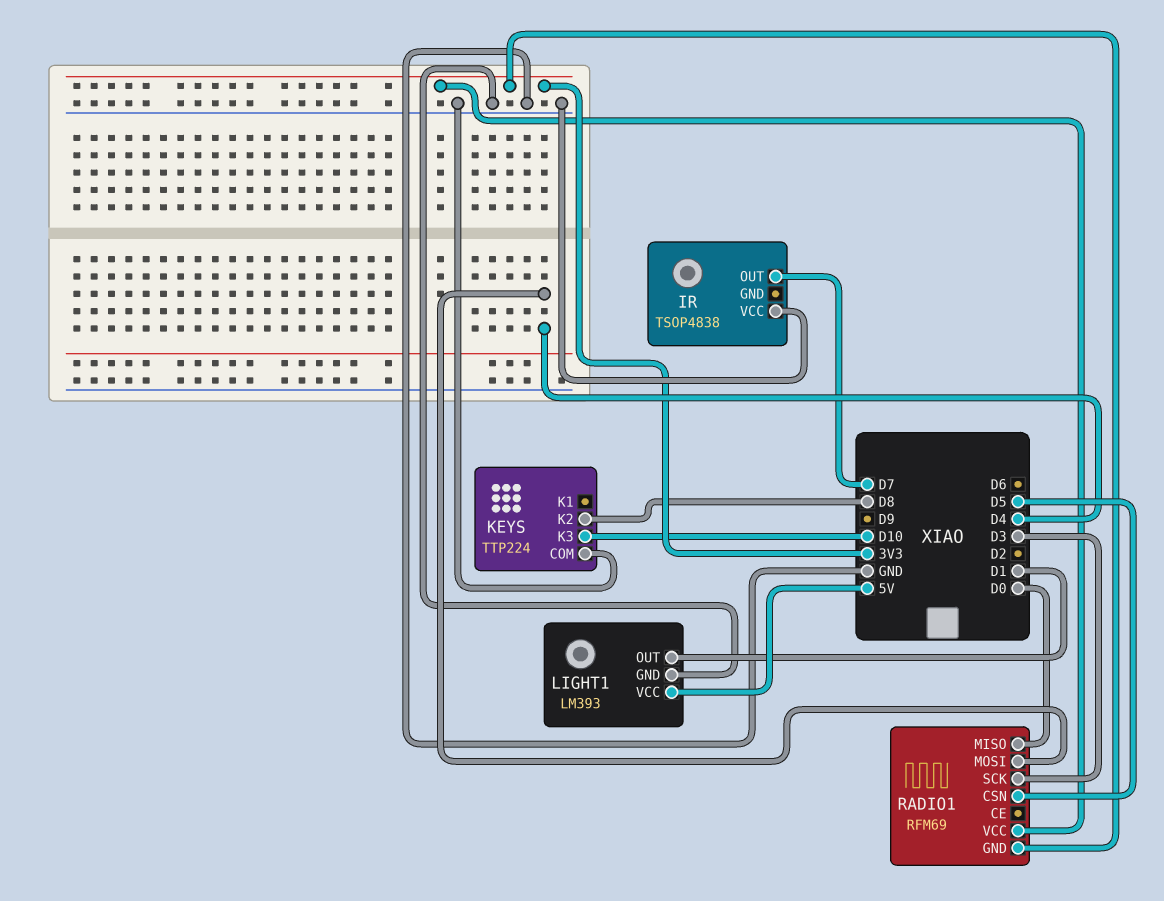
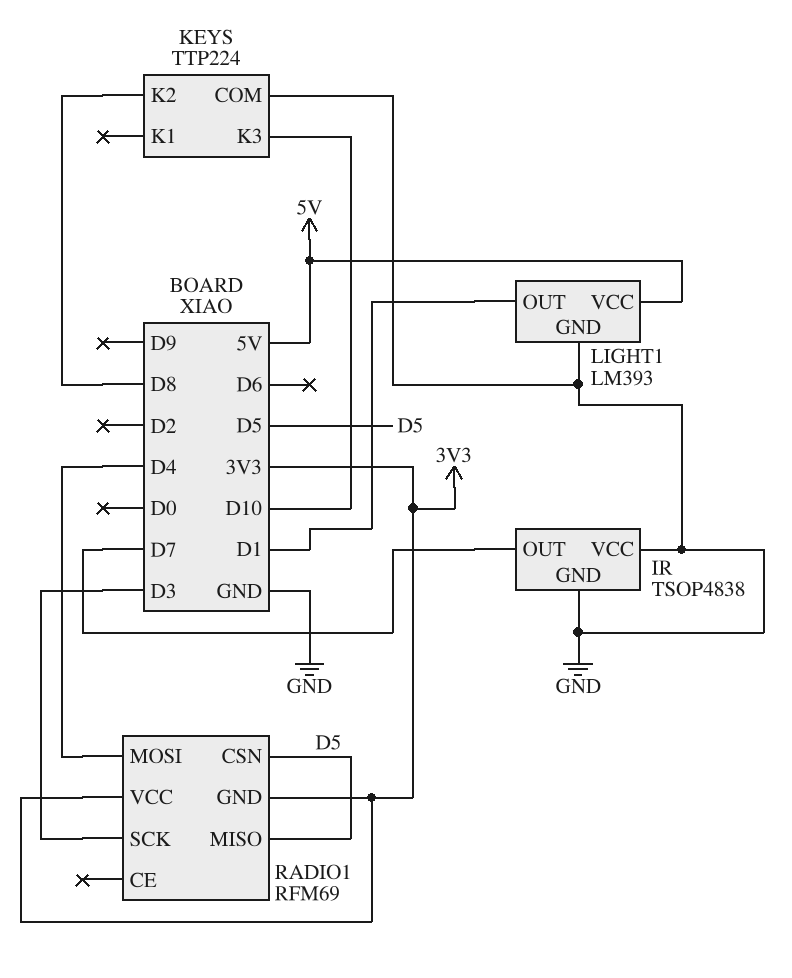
IR pin GND: none -> GND
RADIO1 pin MISO: D0 -> D5

